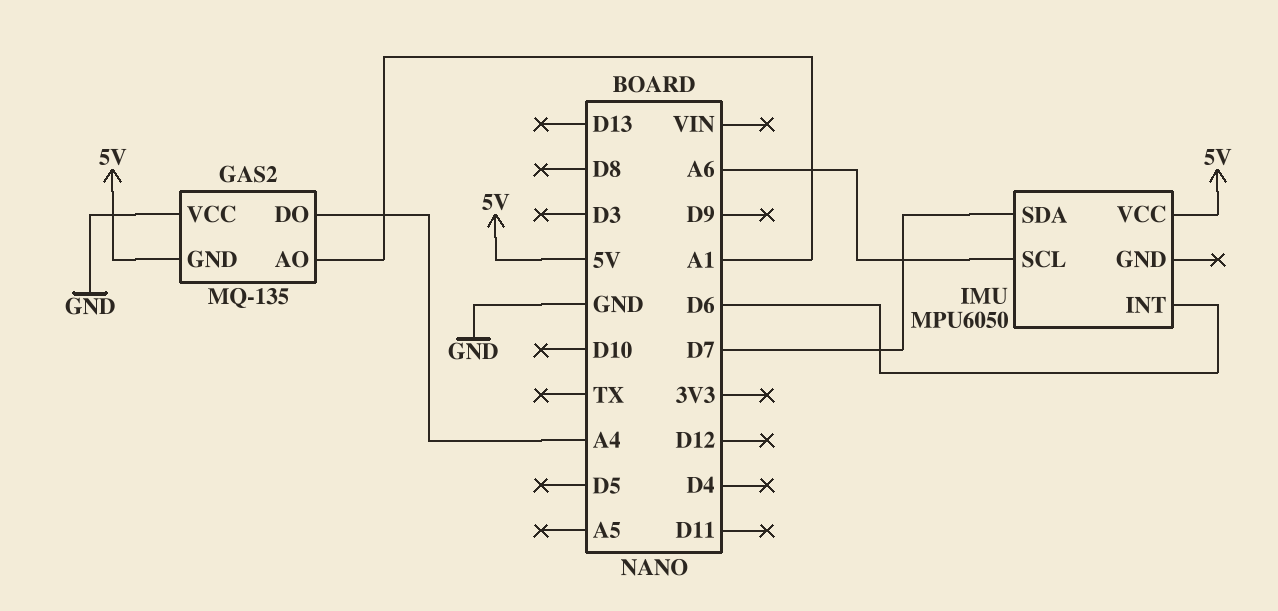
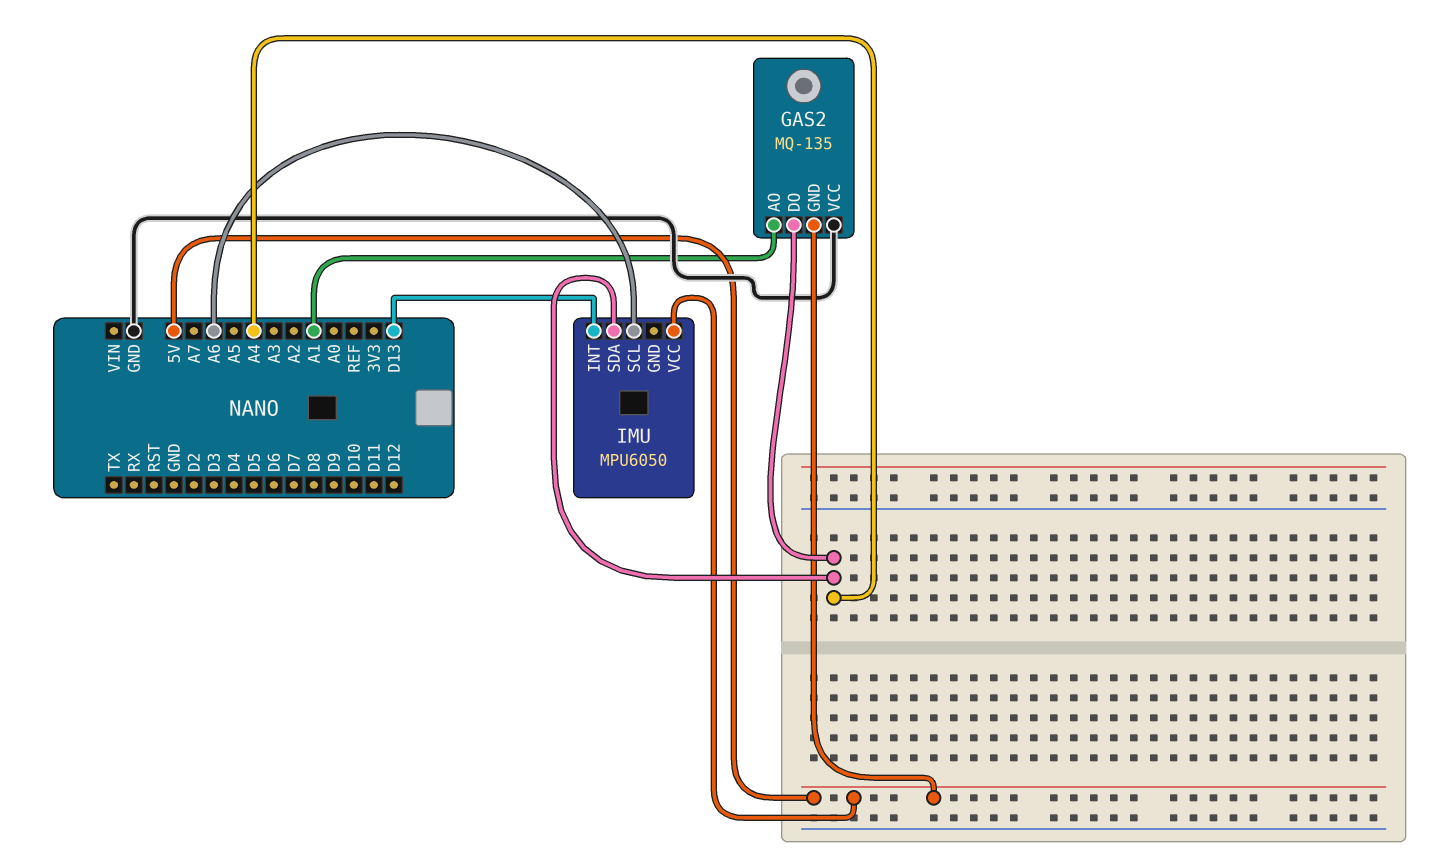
IMU pin INT: D6 -> D13
IMU pin SDA: D7 -> A4

